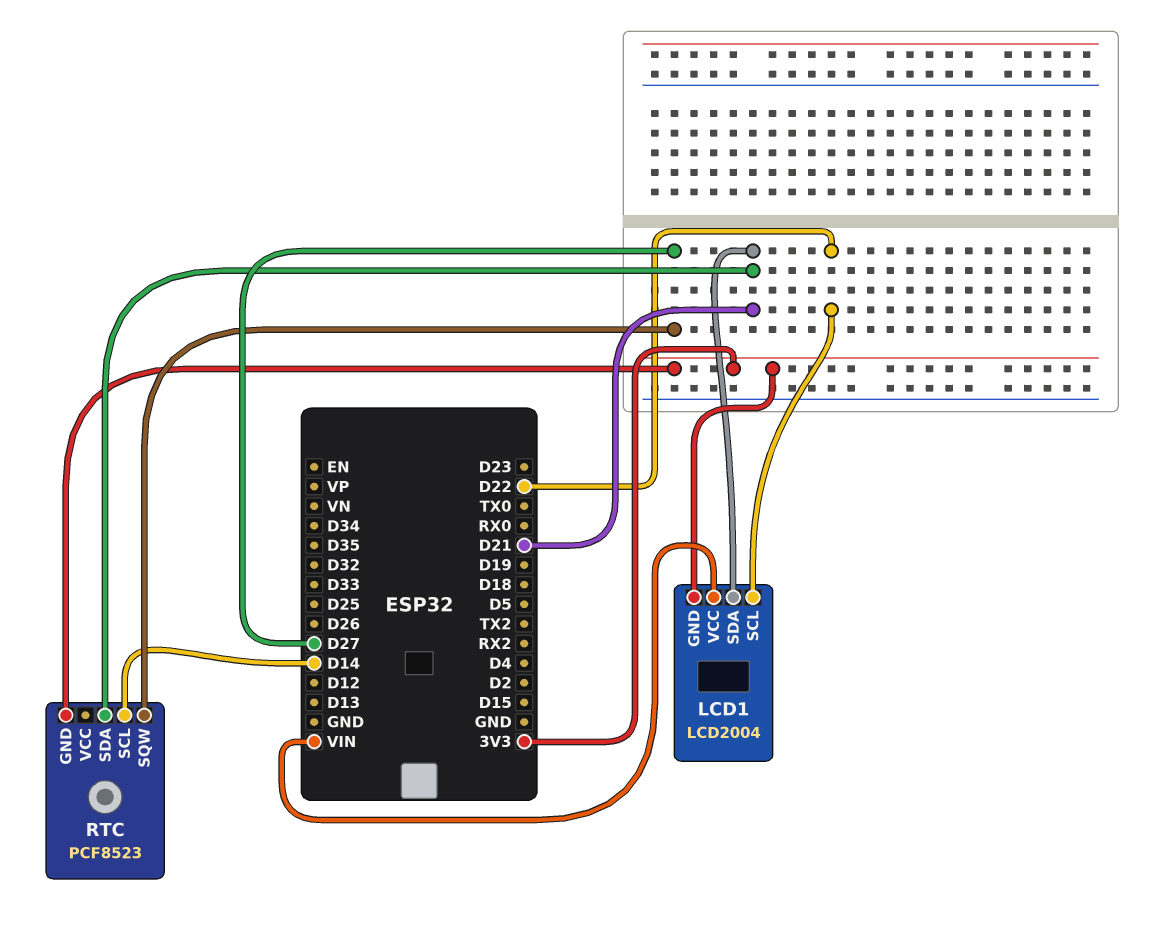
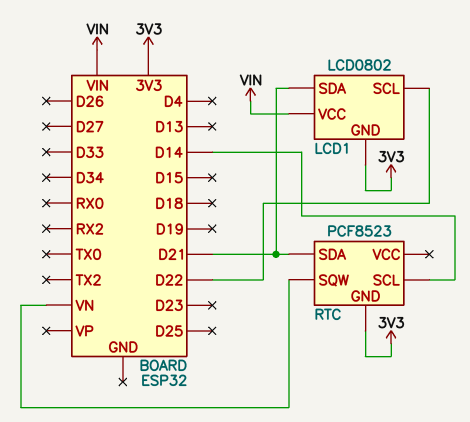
LCD1: LCD2004 -> LCD0802
RTC pin SQW: D27 -> VN

